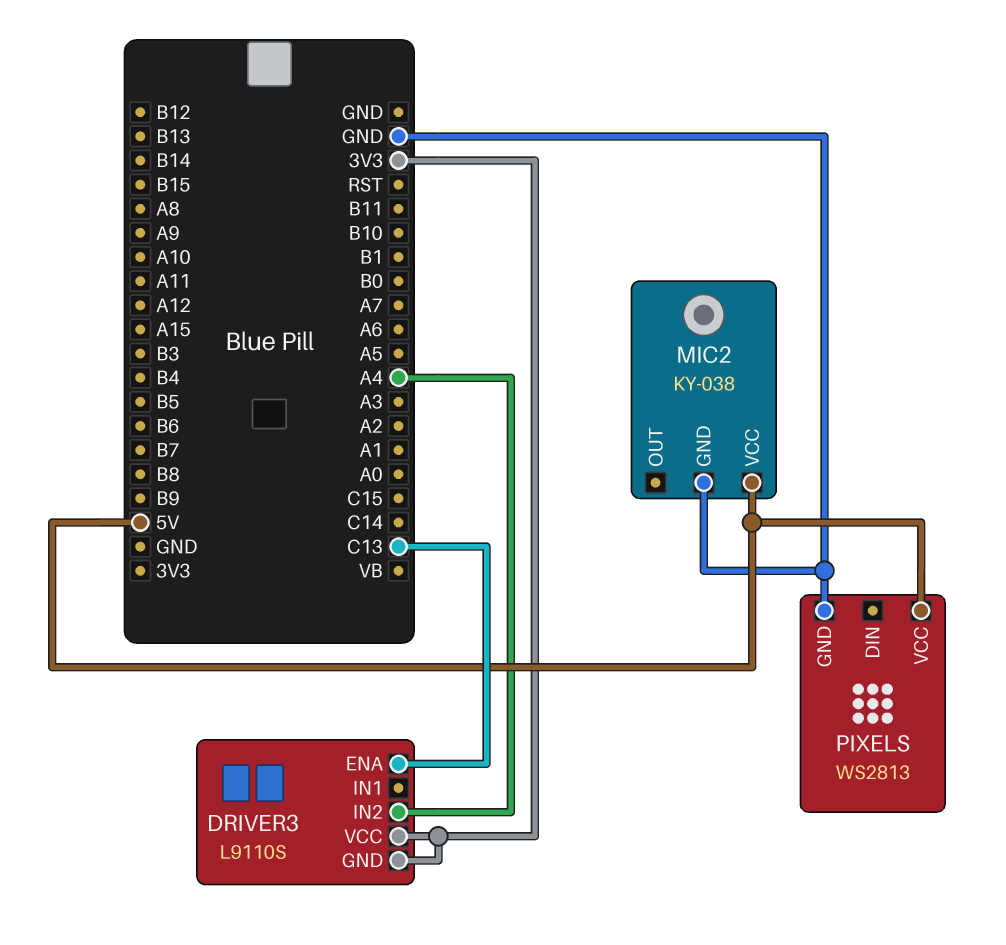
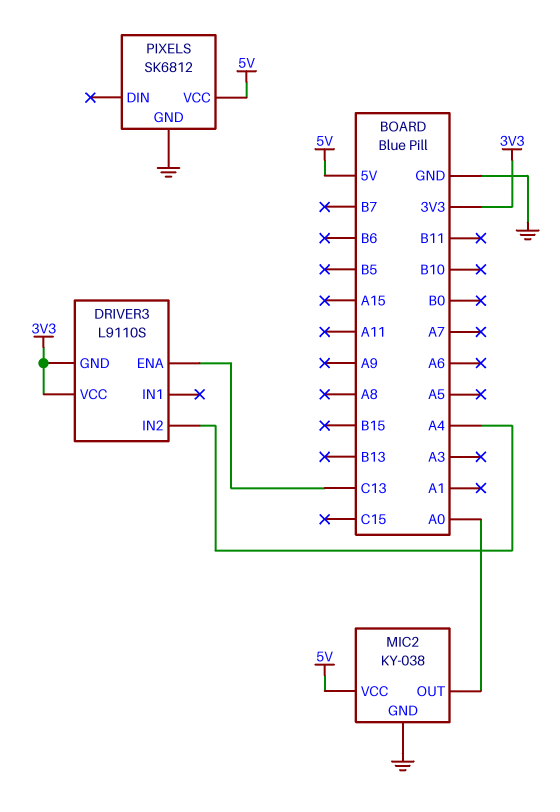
MIC2 pin OUT: none -> A0
PIXELS: WS2813 -> SK6812

